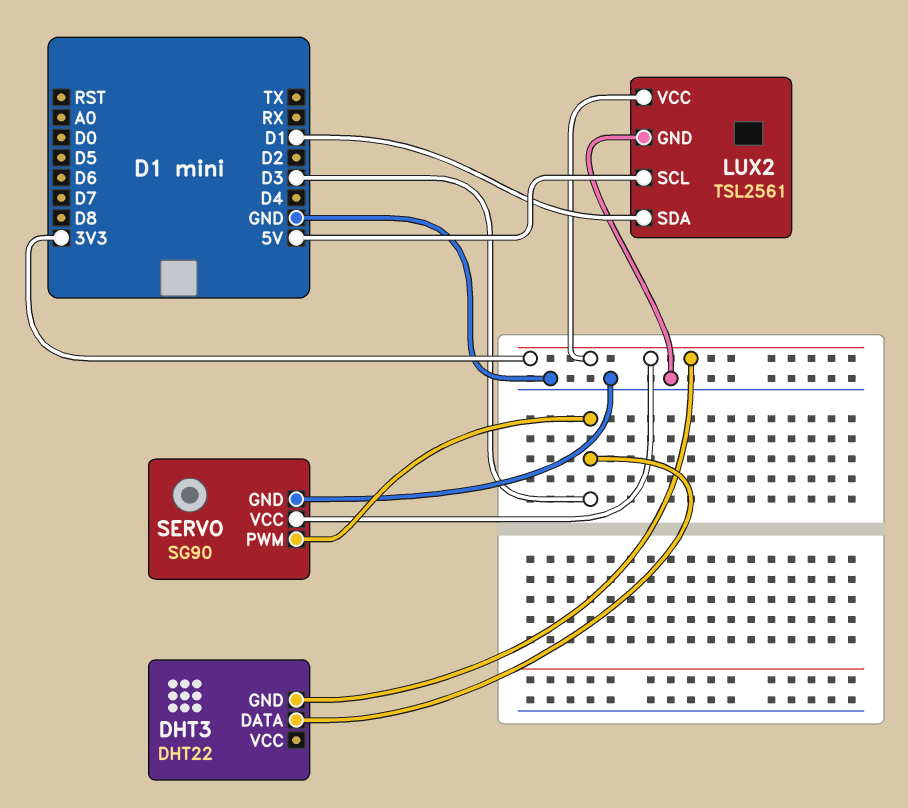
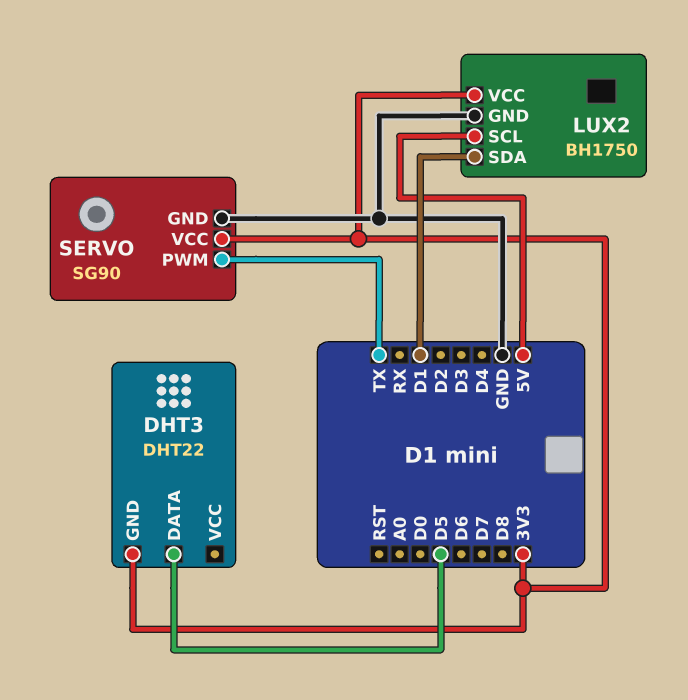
DHT3 pin DATA: D3 -> D5
LUX2: TSL2561 -> BH1750
SERVO pin PWM: D3 -> TX

